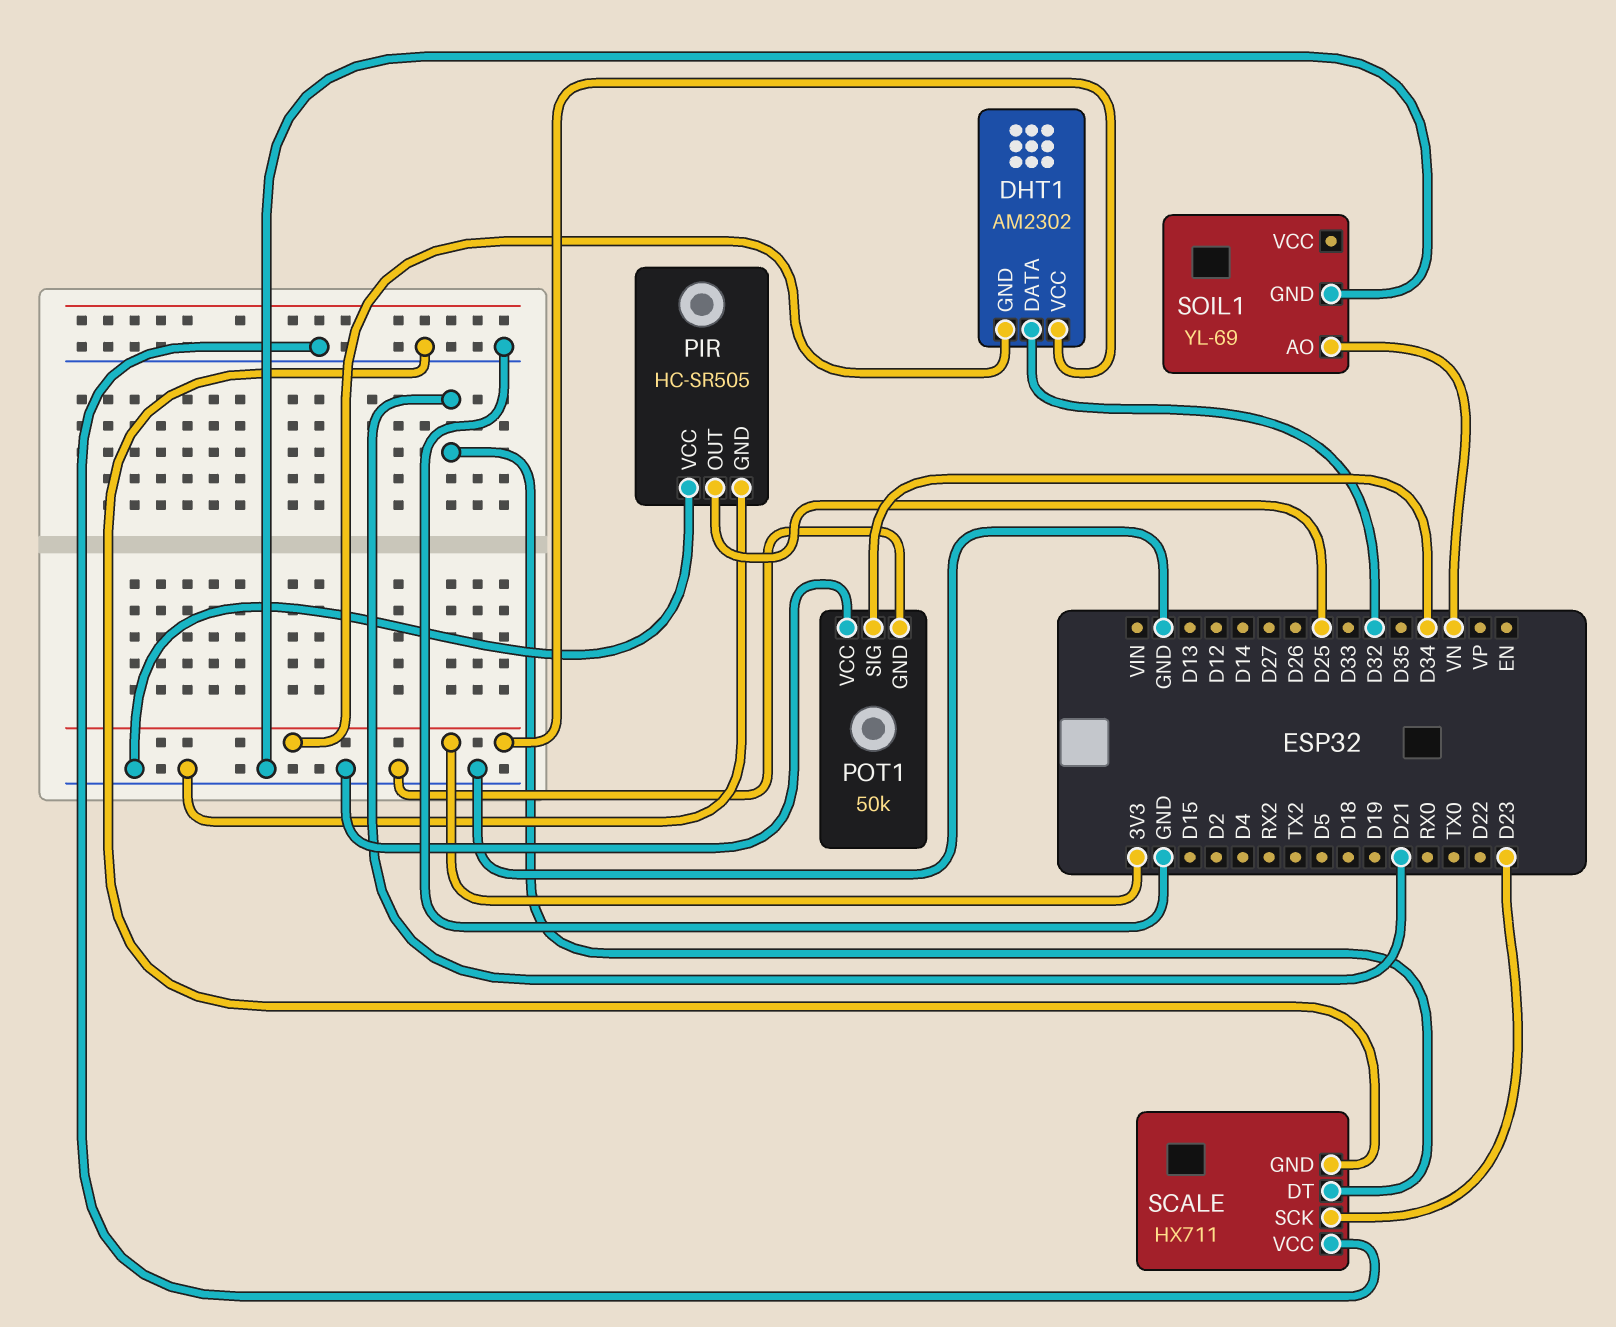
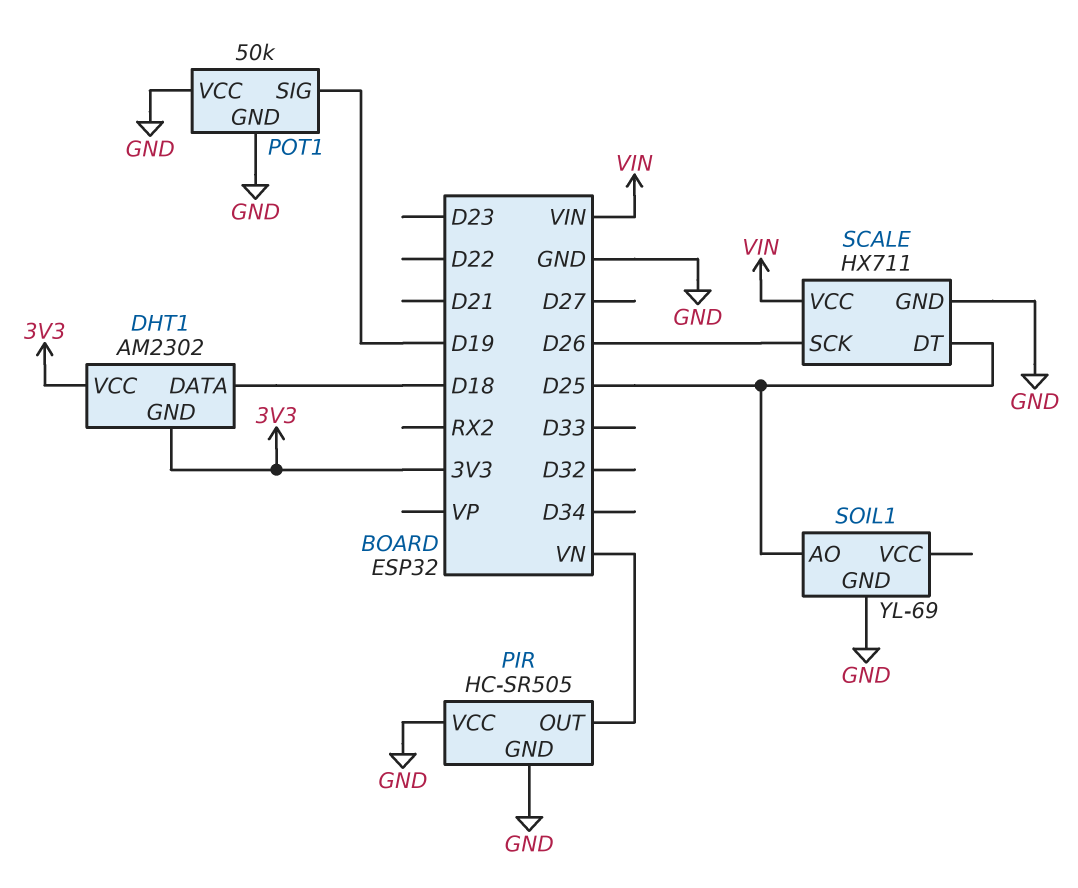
DHT1 pin DATA: D32 -> D18
PIR pin OUT: D25 -> VN
POT1 pin SIG: D34 -> D19
SCALE pin DT: D21 -> D25
SCALE pin SCK: D23 -> D26
SCALE pin VCC: GND -> VIN
SOIL1 pin AO: VN -> D25

